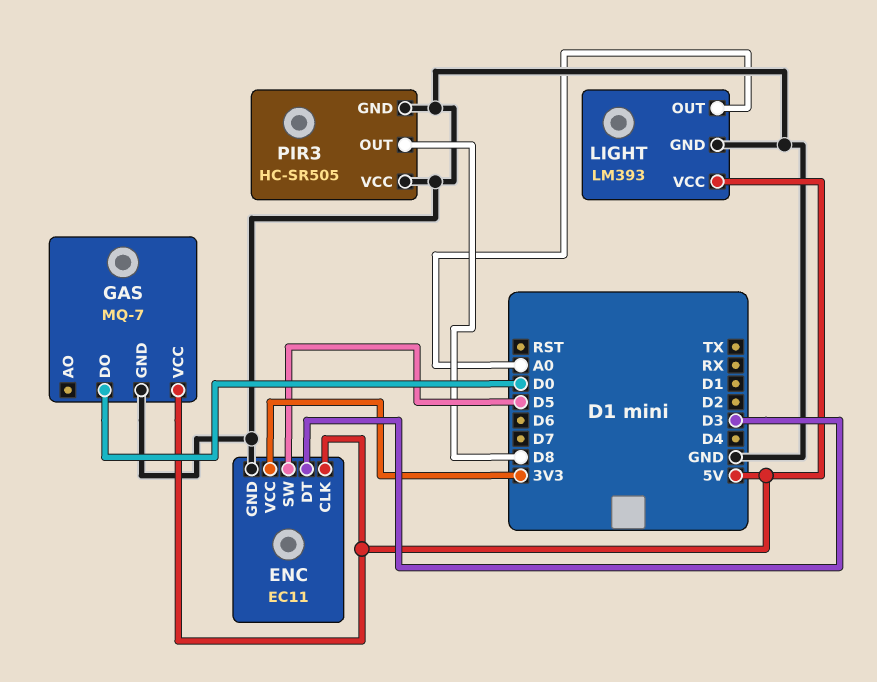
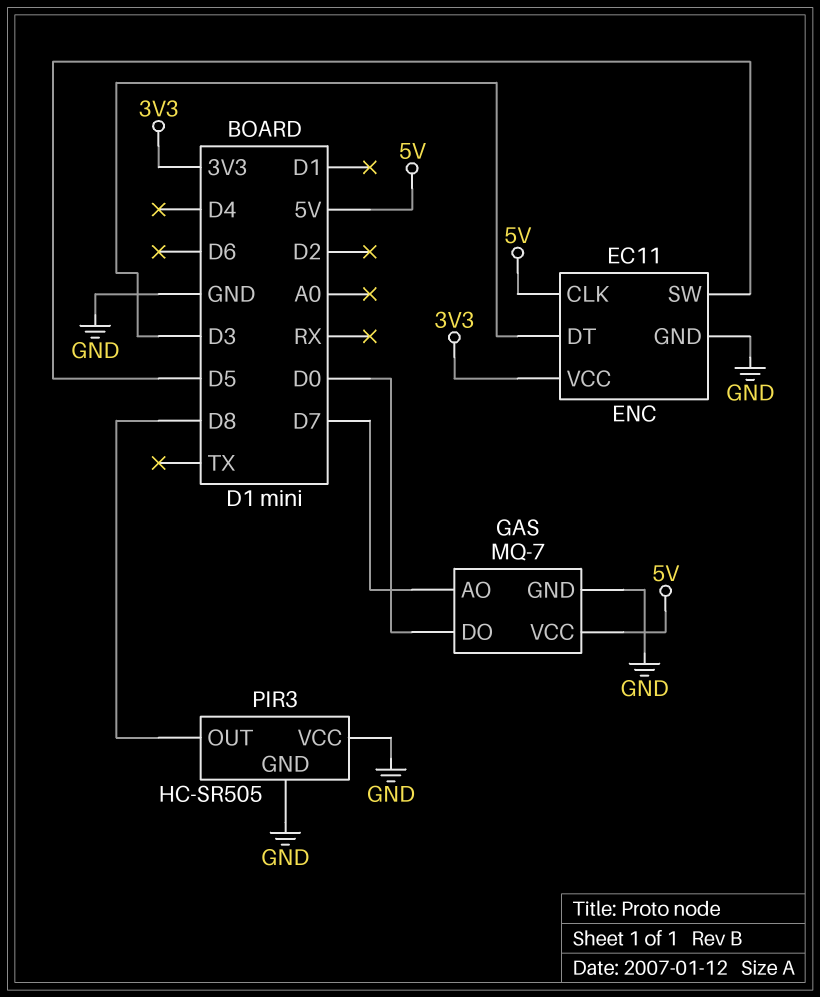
GAS pin AO: none -> D7
LIGHT: LM393 -> none
LIGHT pin GND: GND -> none
LIGHT pin OUT: A0 -> none
LIGHT pin VCC: 5V -> none

